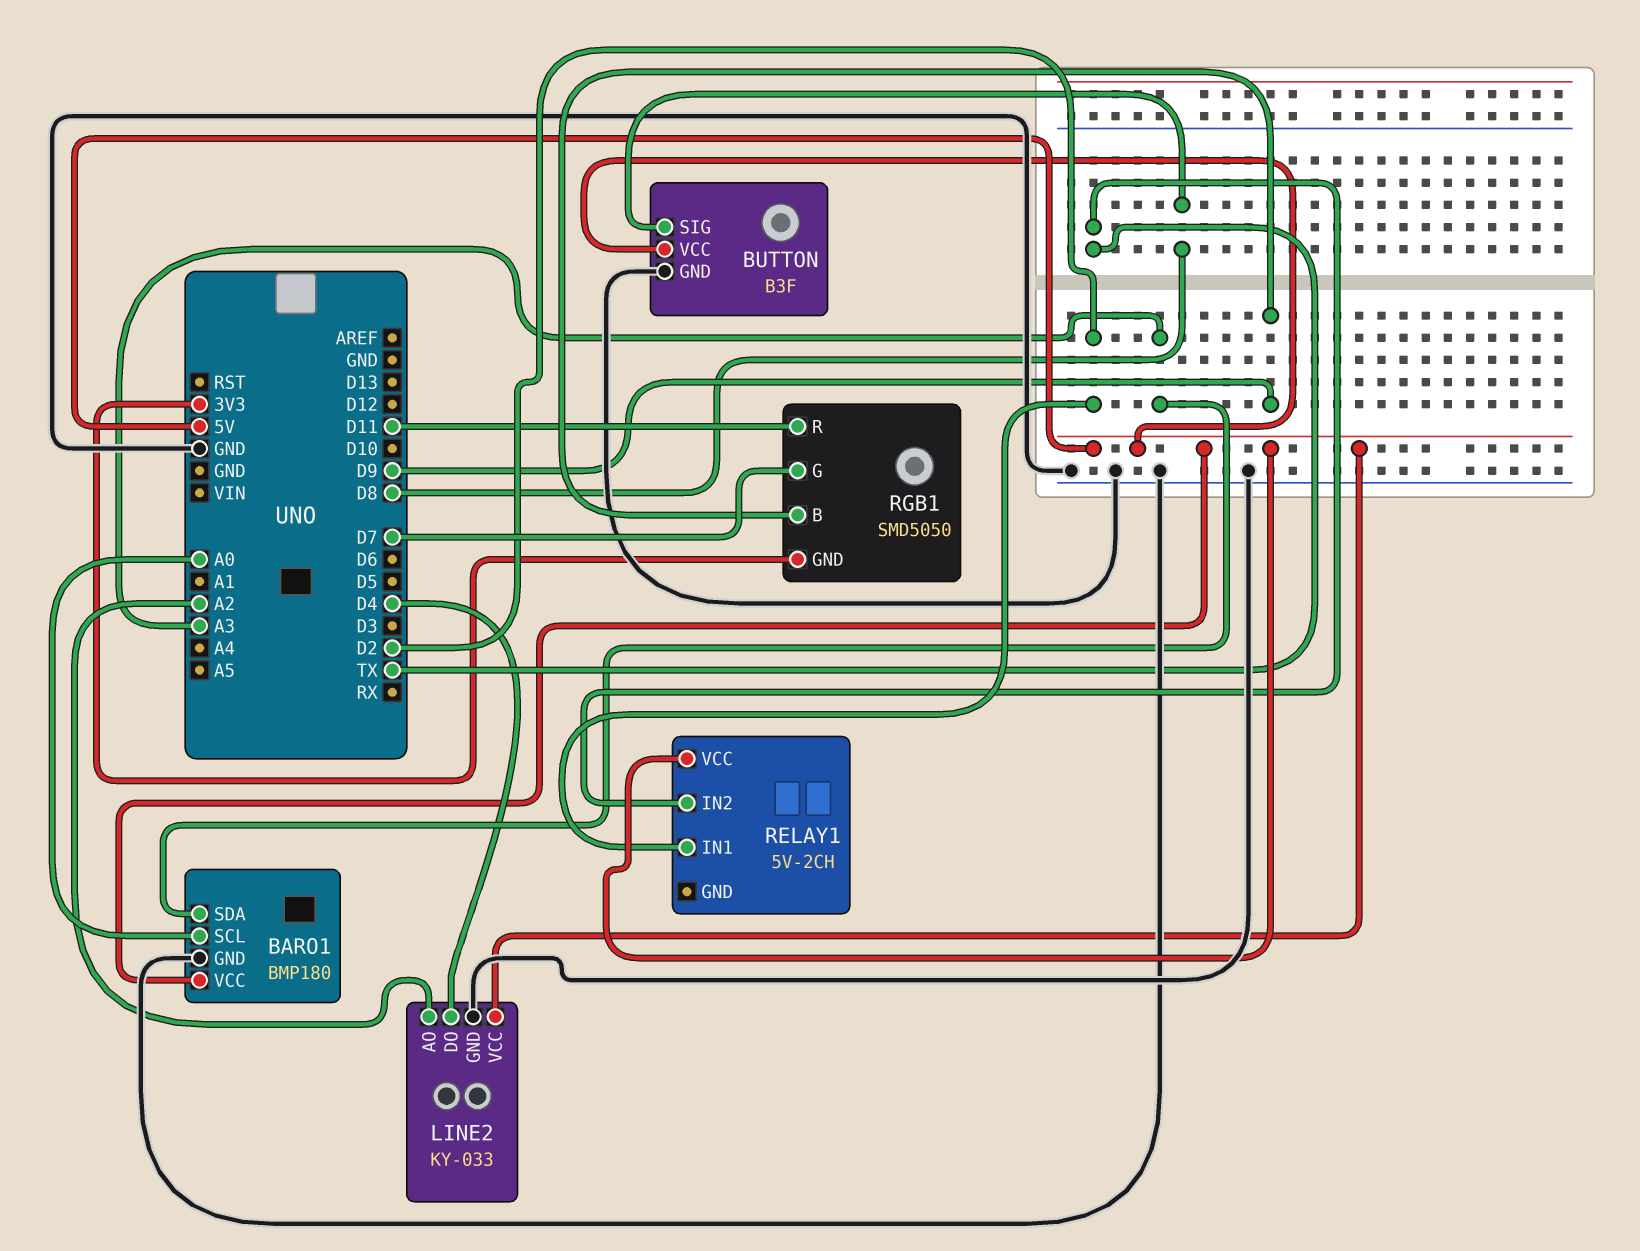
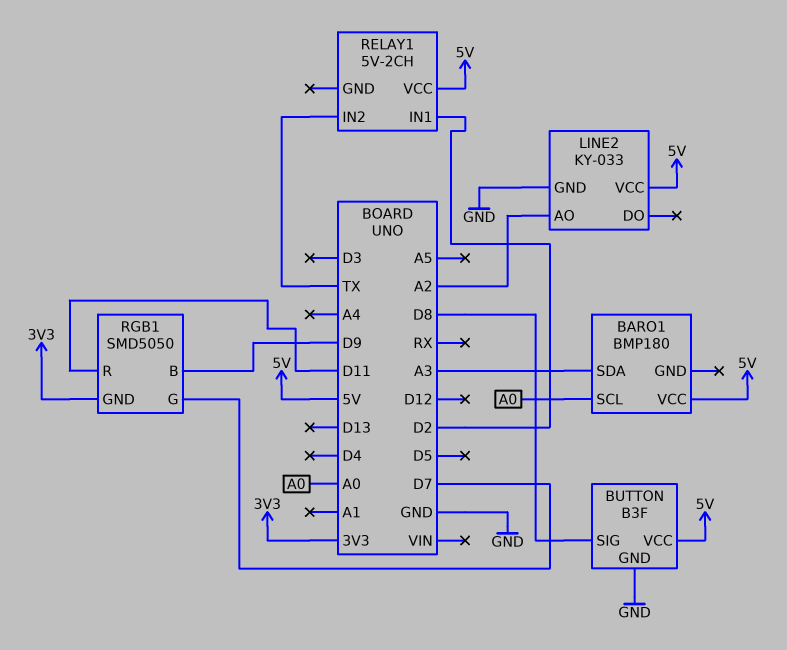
BARO1 pin GND: GND -> none
LINE2 pin DO: D4 -> none

